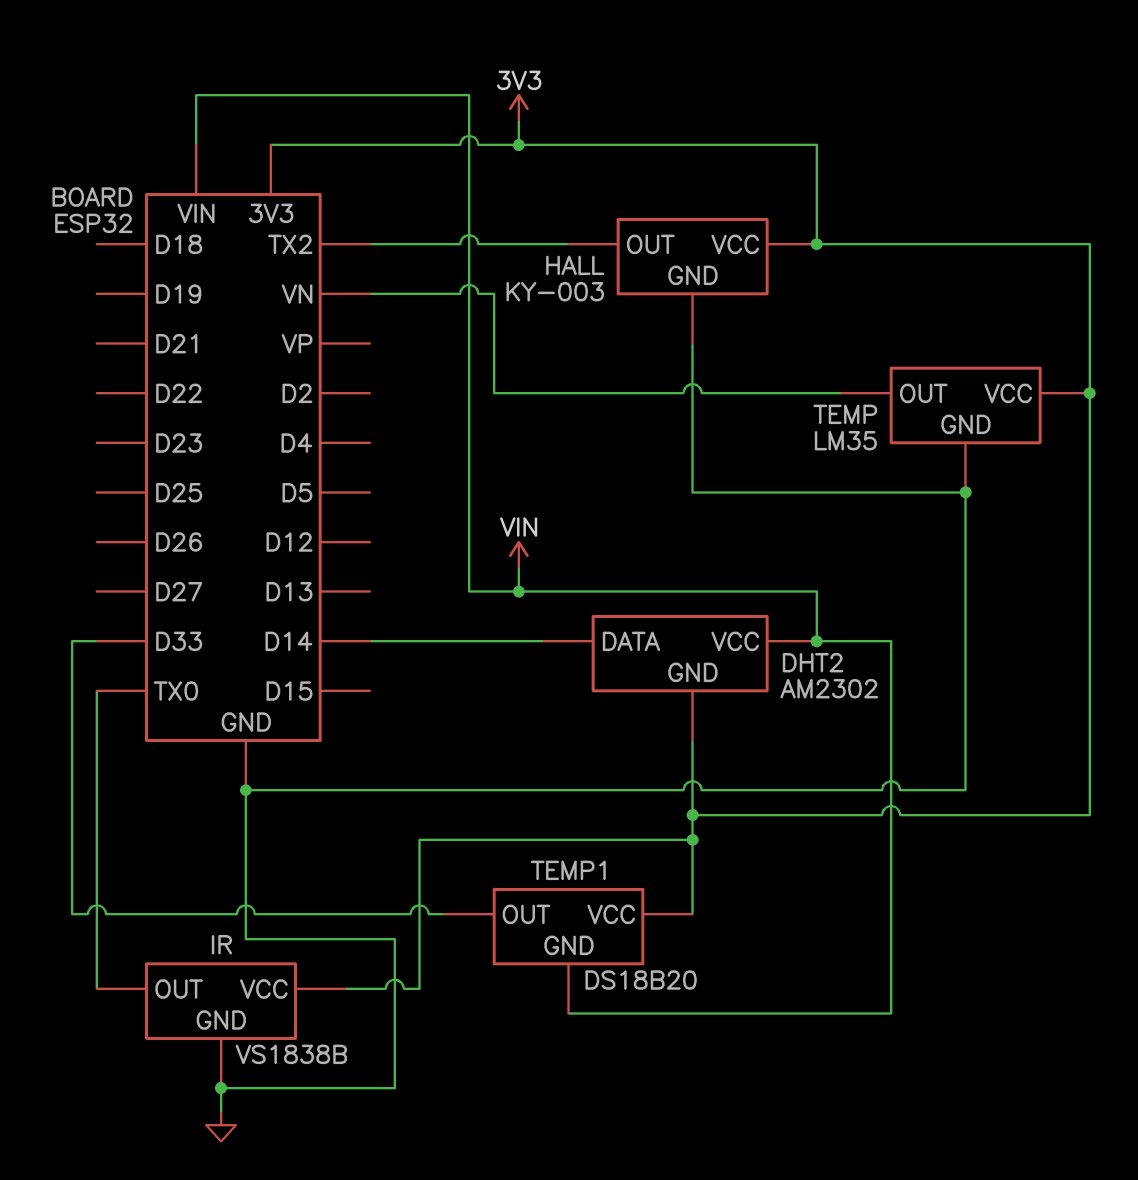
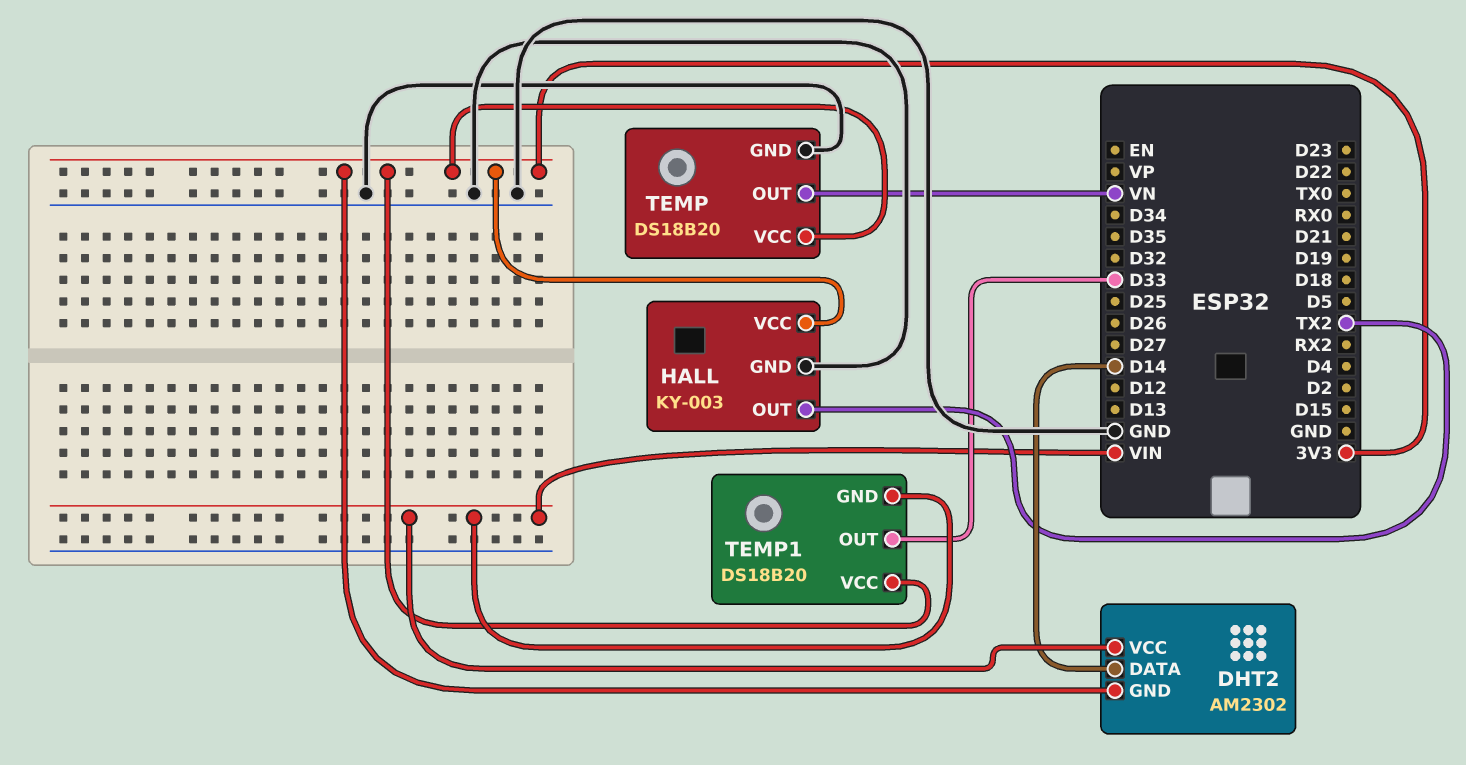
IR: VS1838B -> none
IR pin GND: GND -> none
IR pin OUT: TX0 -> none
IR pin VCC: 3V3 -> none
TEMP: LM35 -> DS18B20

